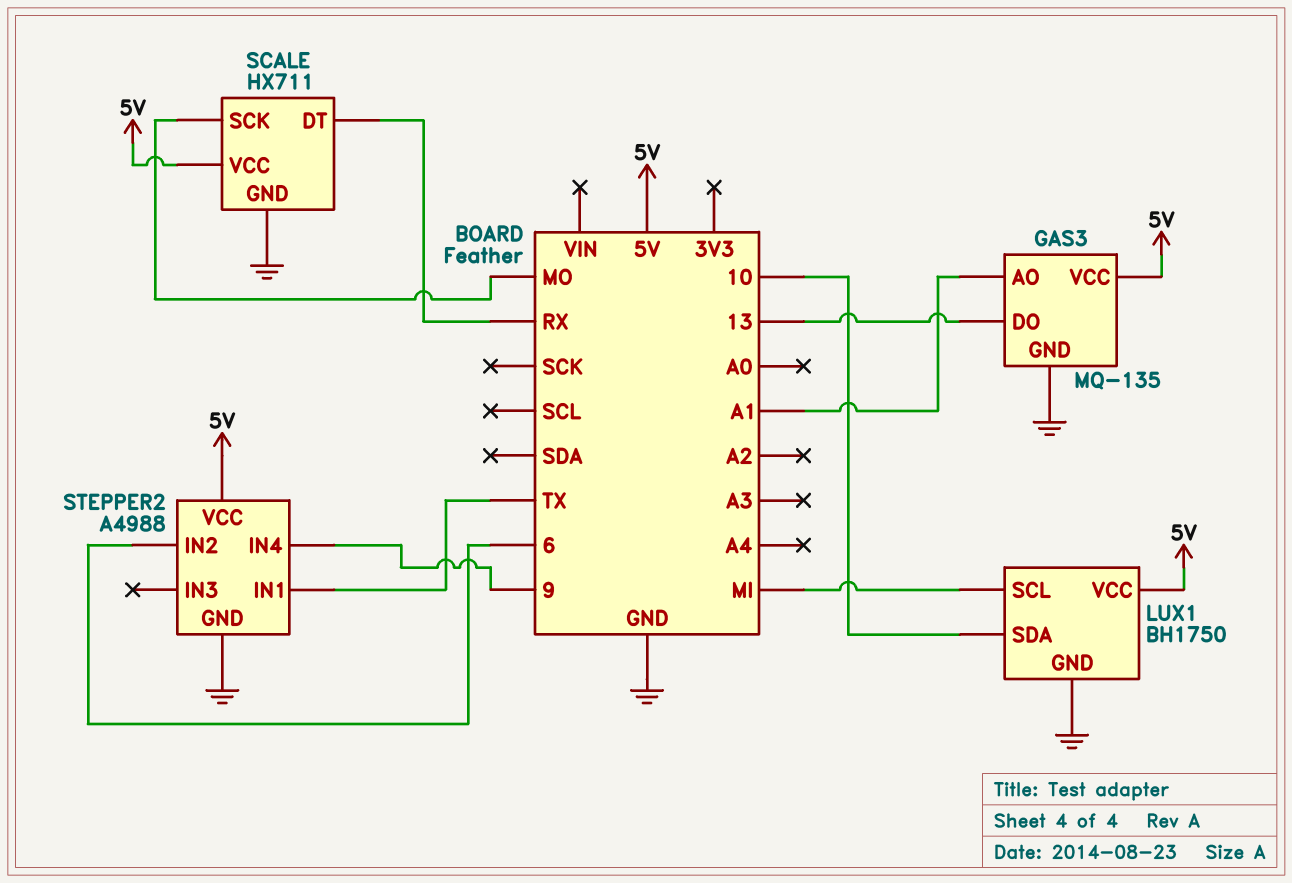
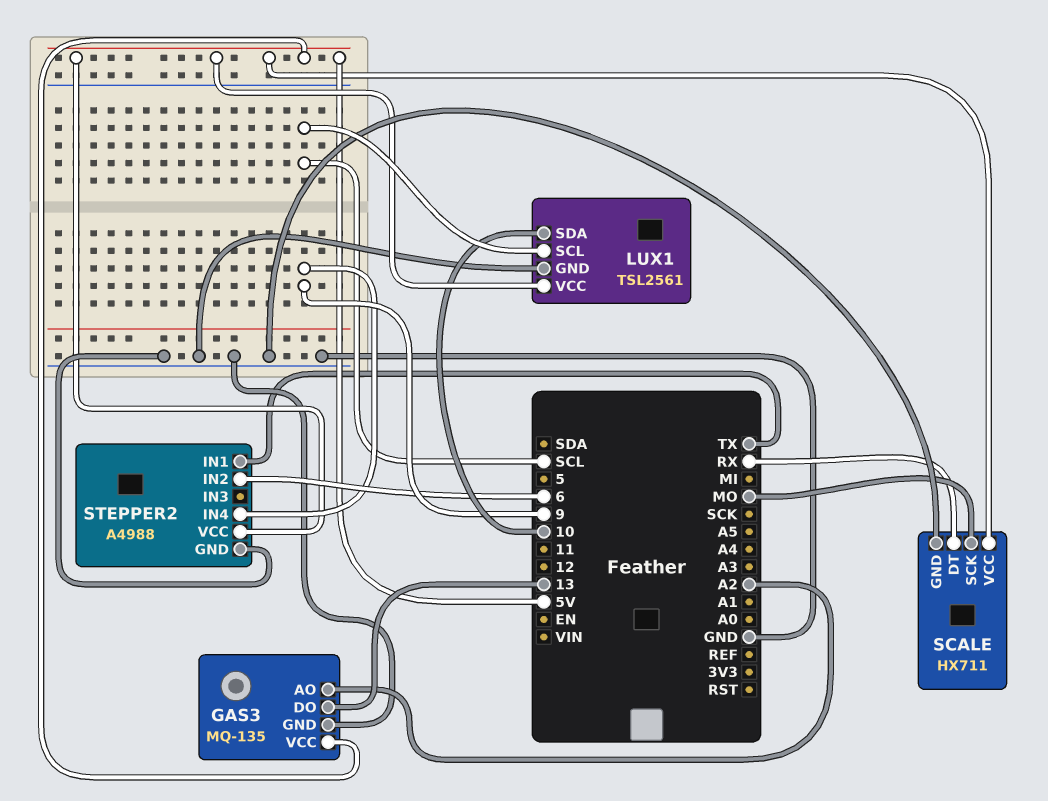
GAS3 pin AO: A1 -> A2
LUX1: BH1750 -> TSL2561
LUX1 pin SCL: MI -> SCL

